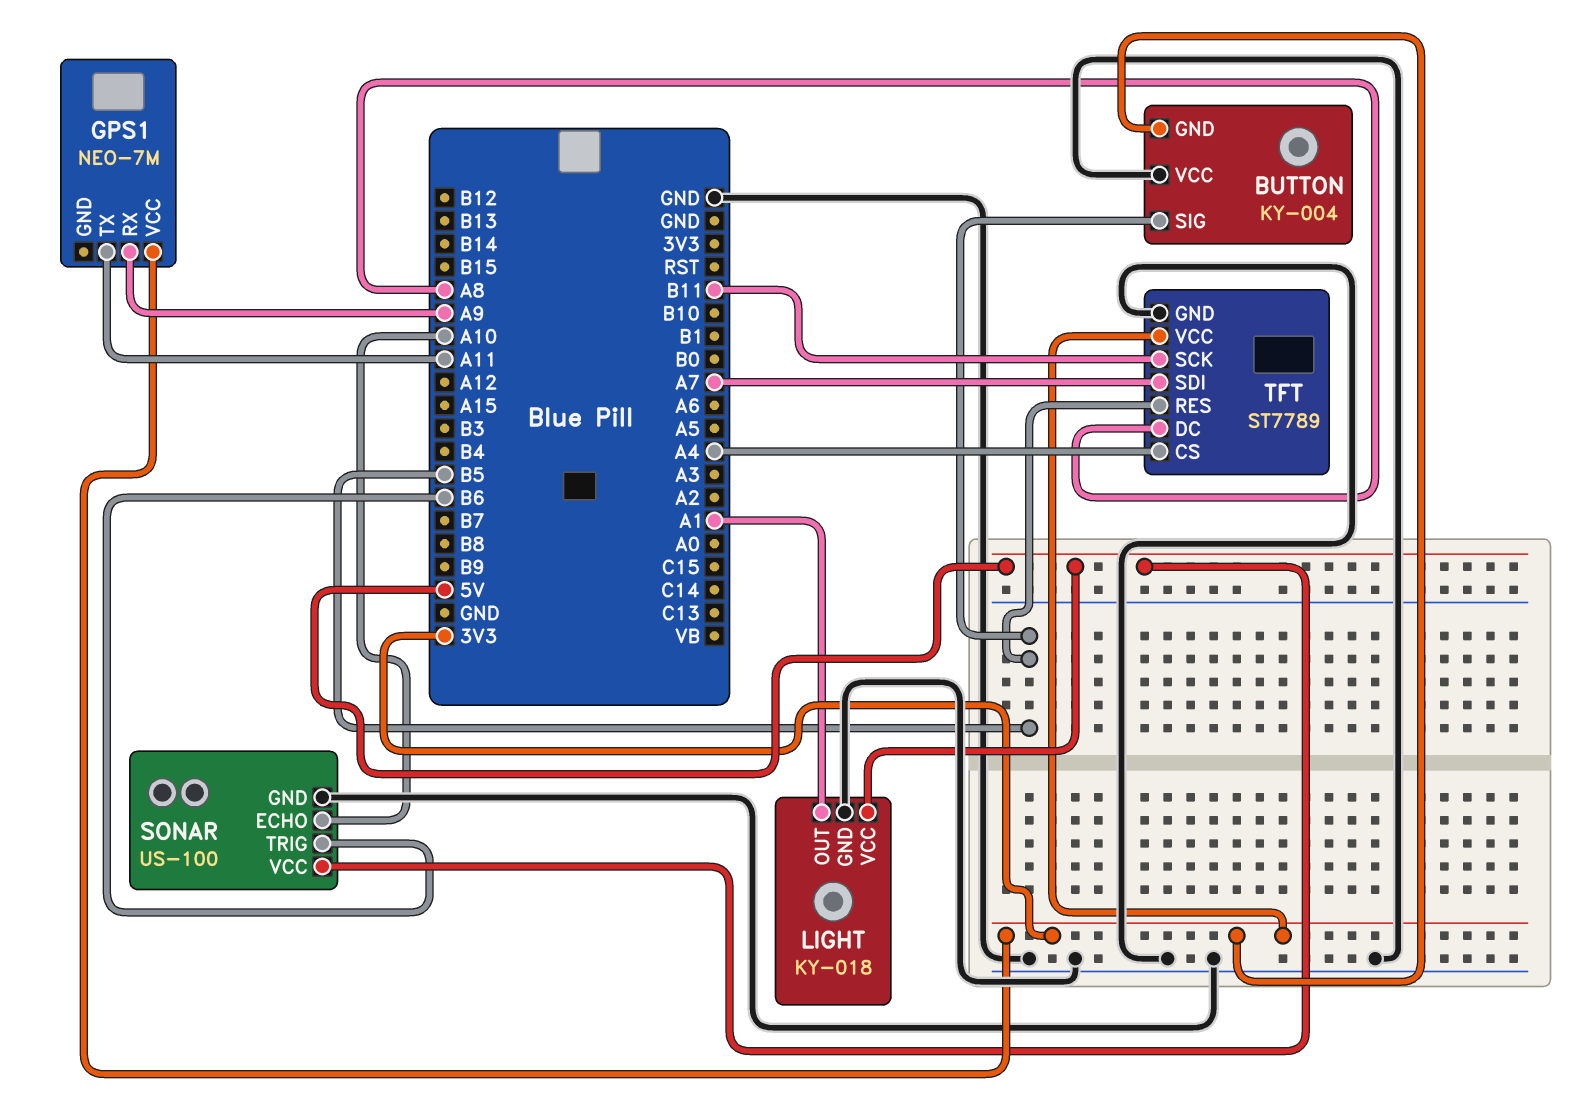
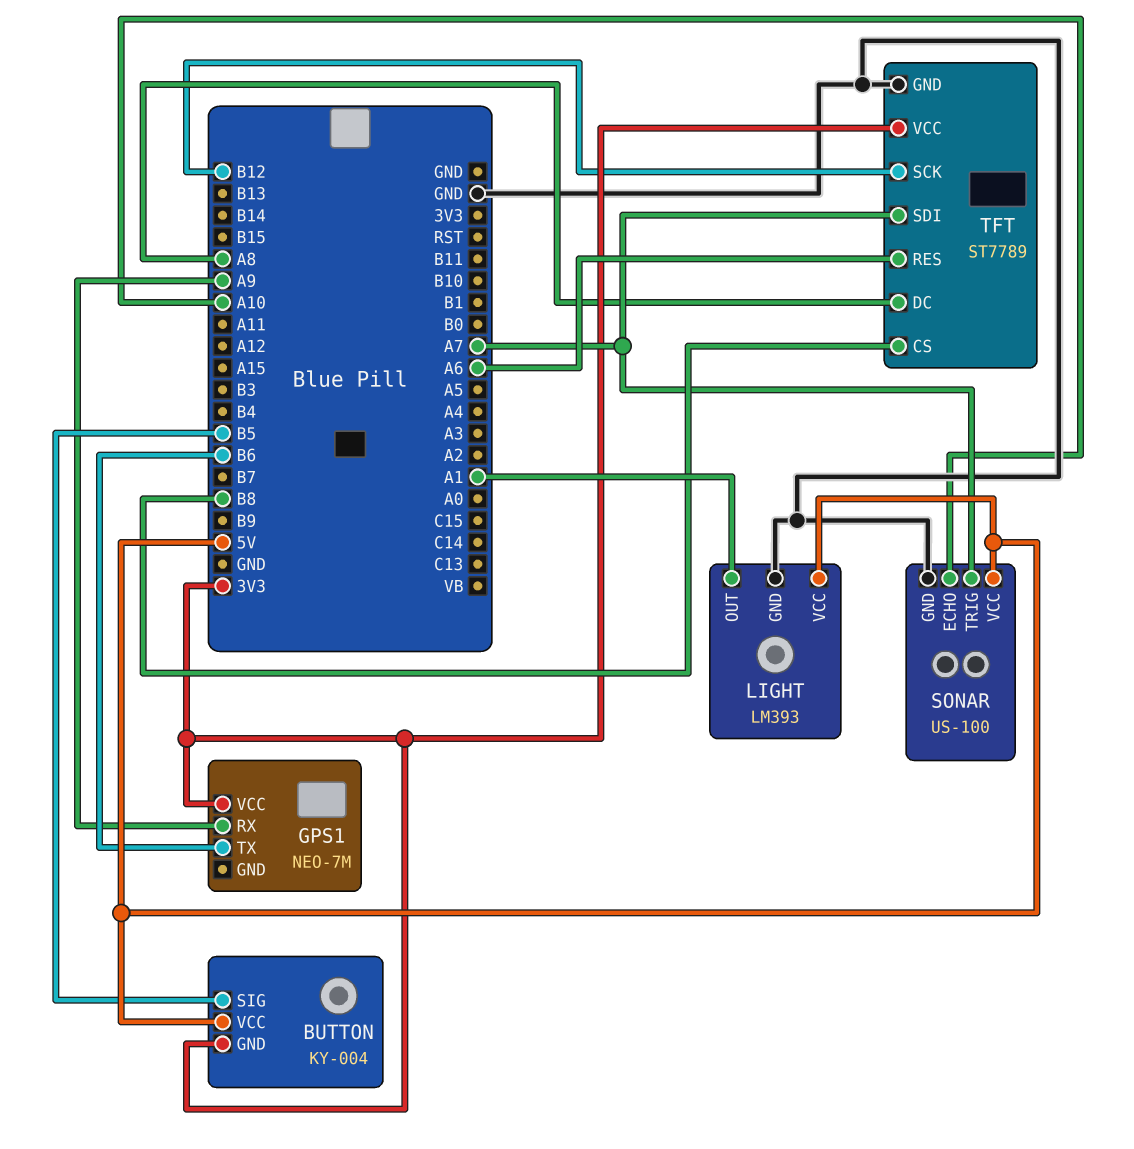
BUTTON pin VCC: GND -> 5V
GPS1 pin TX: A11 -> B6
LIGHT: KY-018 -> LM393
SONAR pin TRIG: B6 -> A7
TFT pin CS: A4 -> B8
TFT pin RES: B5 -> A6
TFT pin SCK: B11 -> B12

